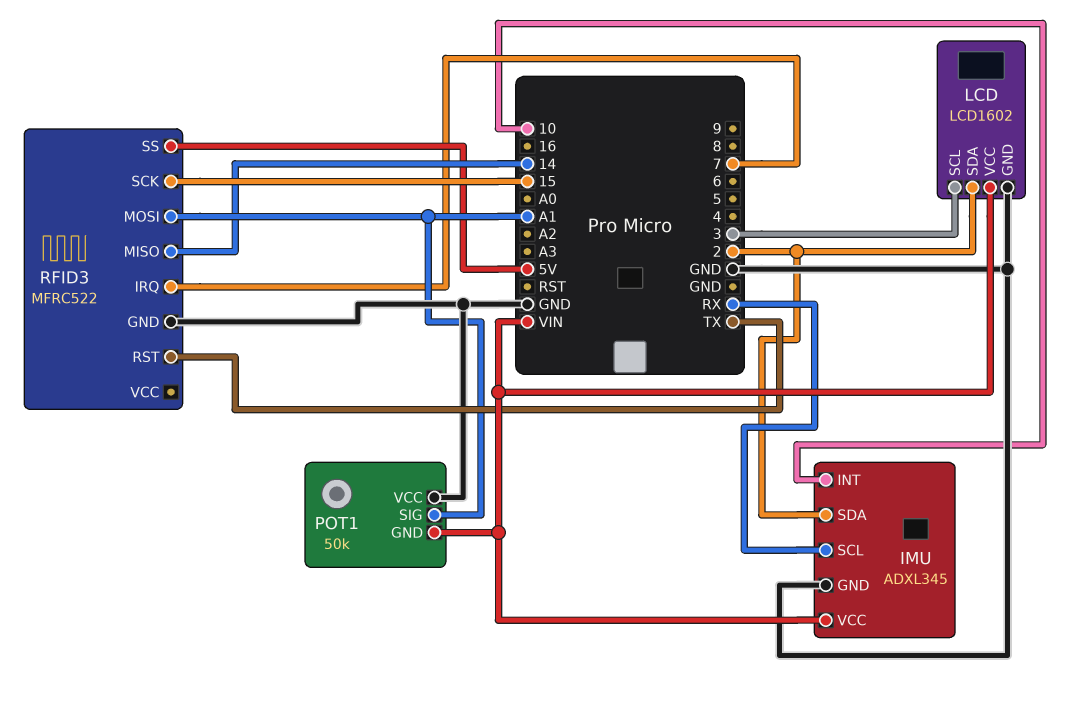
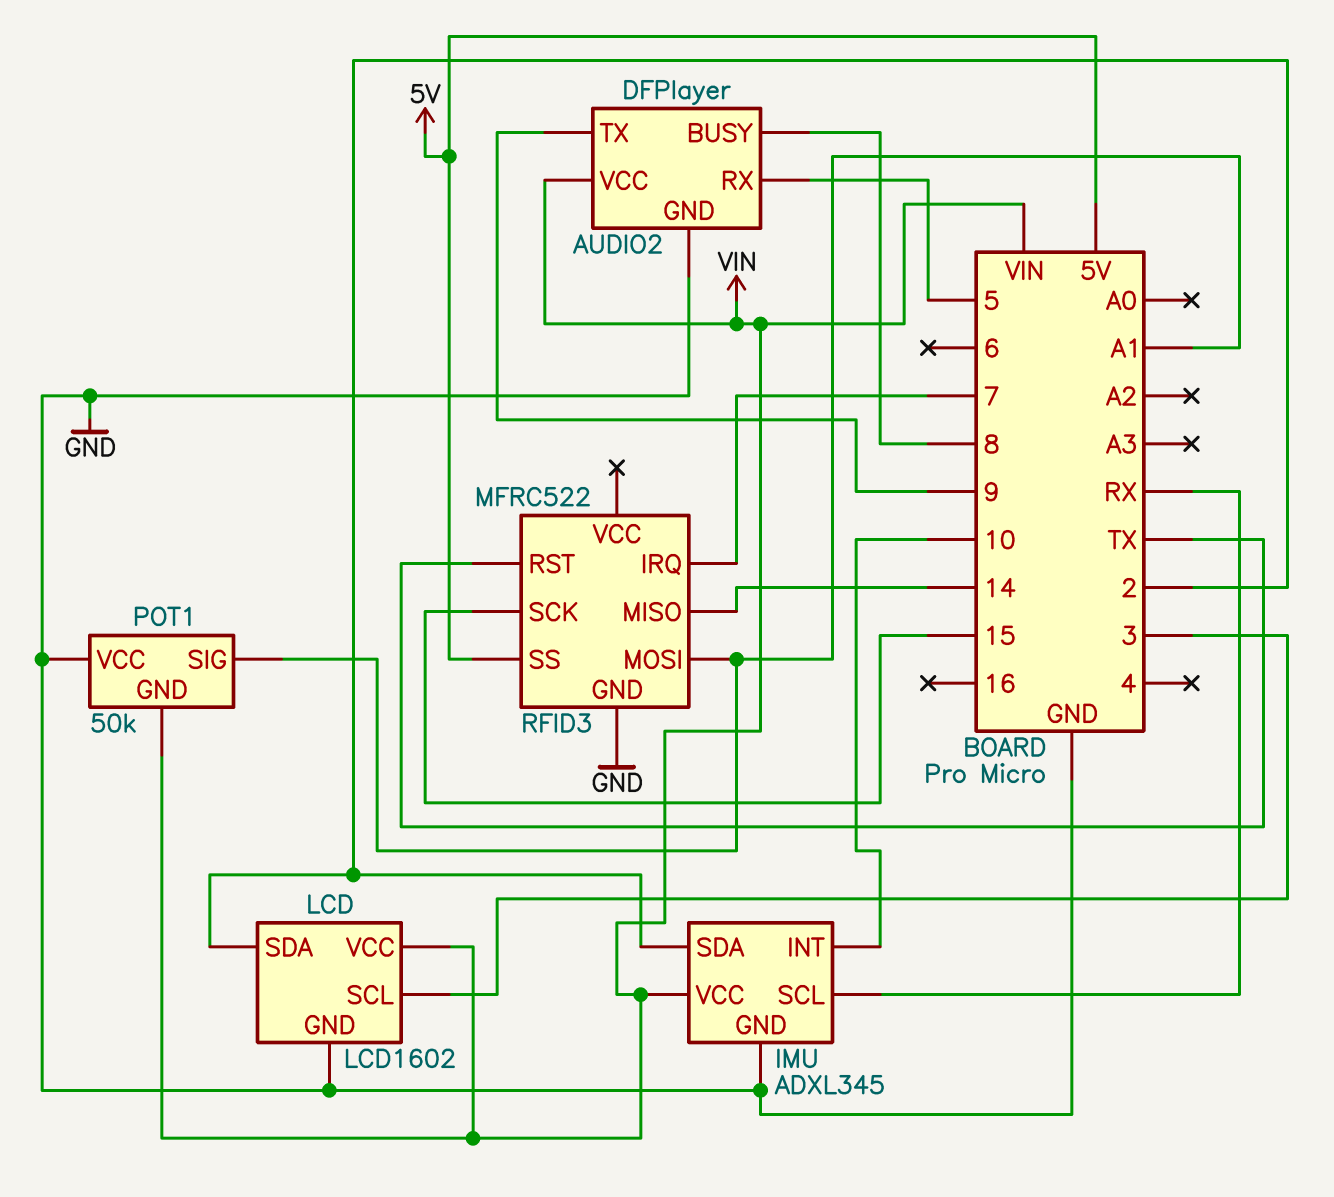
AUDIO2: none -> DFPlayer
AUDIO2 pin BUSY: none -> 8
AUDIO2 pin GND: none -> GND
AUDIO2 pin RX: none -> 5
AUDIO2 pin TX: none -> 9
AUDIO2 pin VCC: none -> VIN

